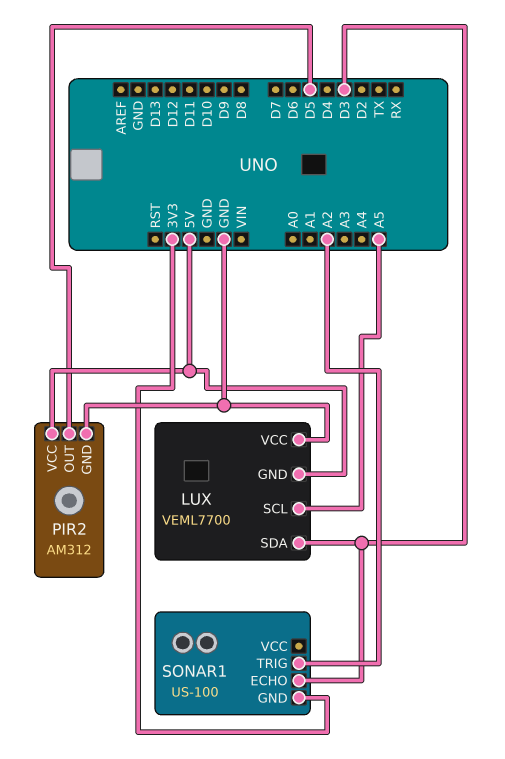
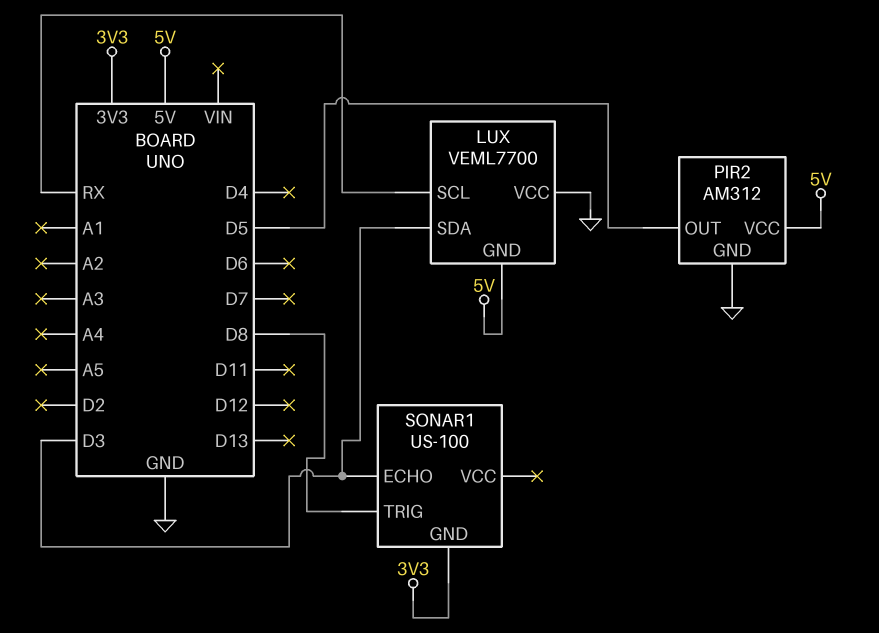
LUX pin SCL: A5 -> RX
SONAR1 pin TRIG: A2 -> D8

